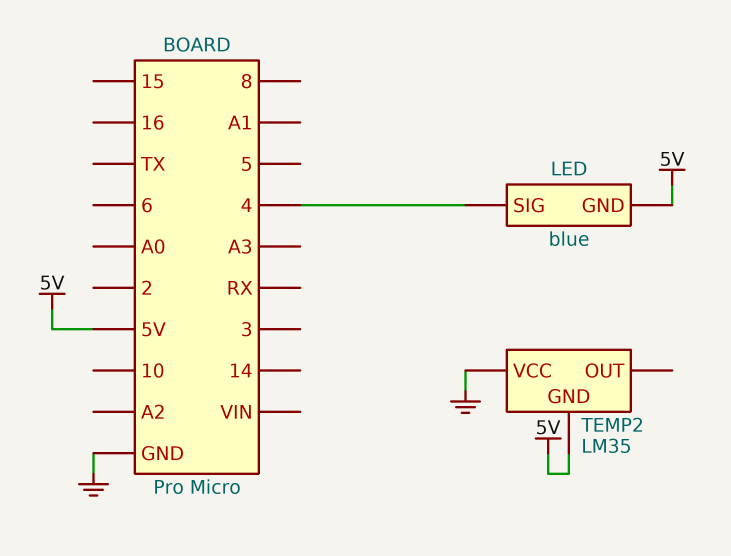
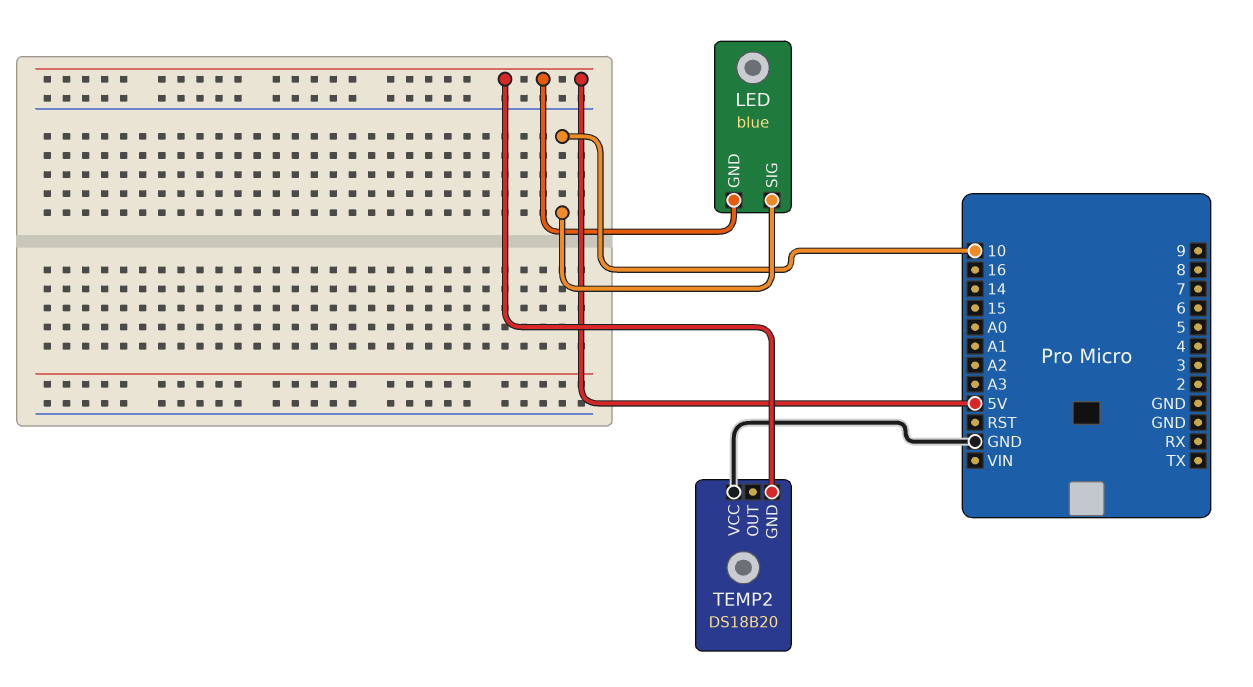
LED pin SIG: 4 -> 10
TEMP2: LM35 -> DS18B20

